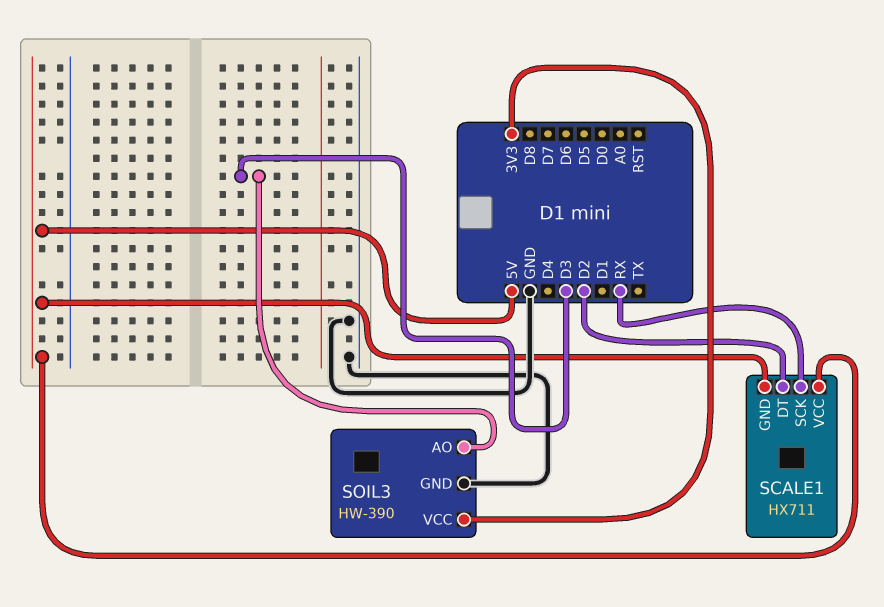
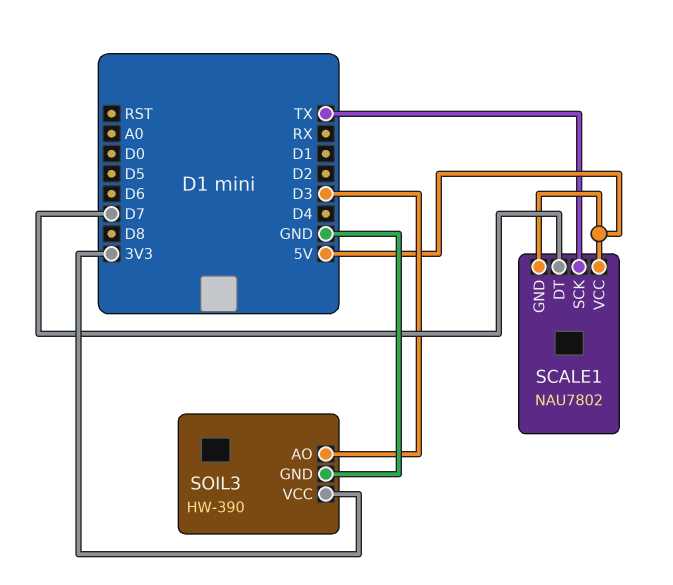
SCALE1: HX711 -> NAU7802
SCALE1 pin DT: D2 -> D7
SCALE1 pin SCK: RX -> TX

